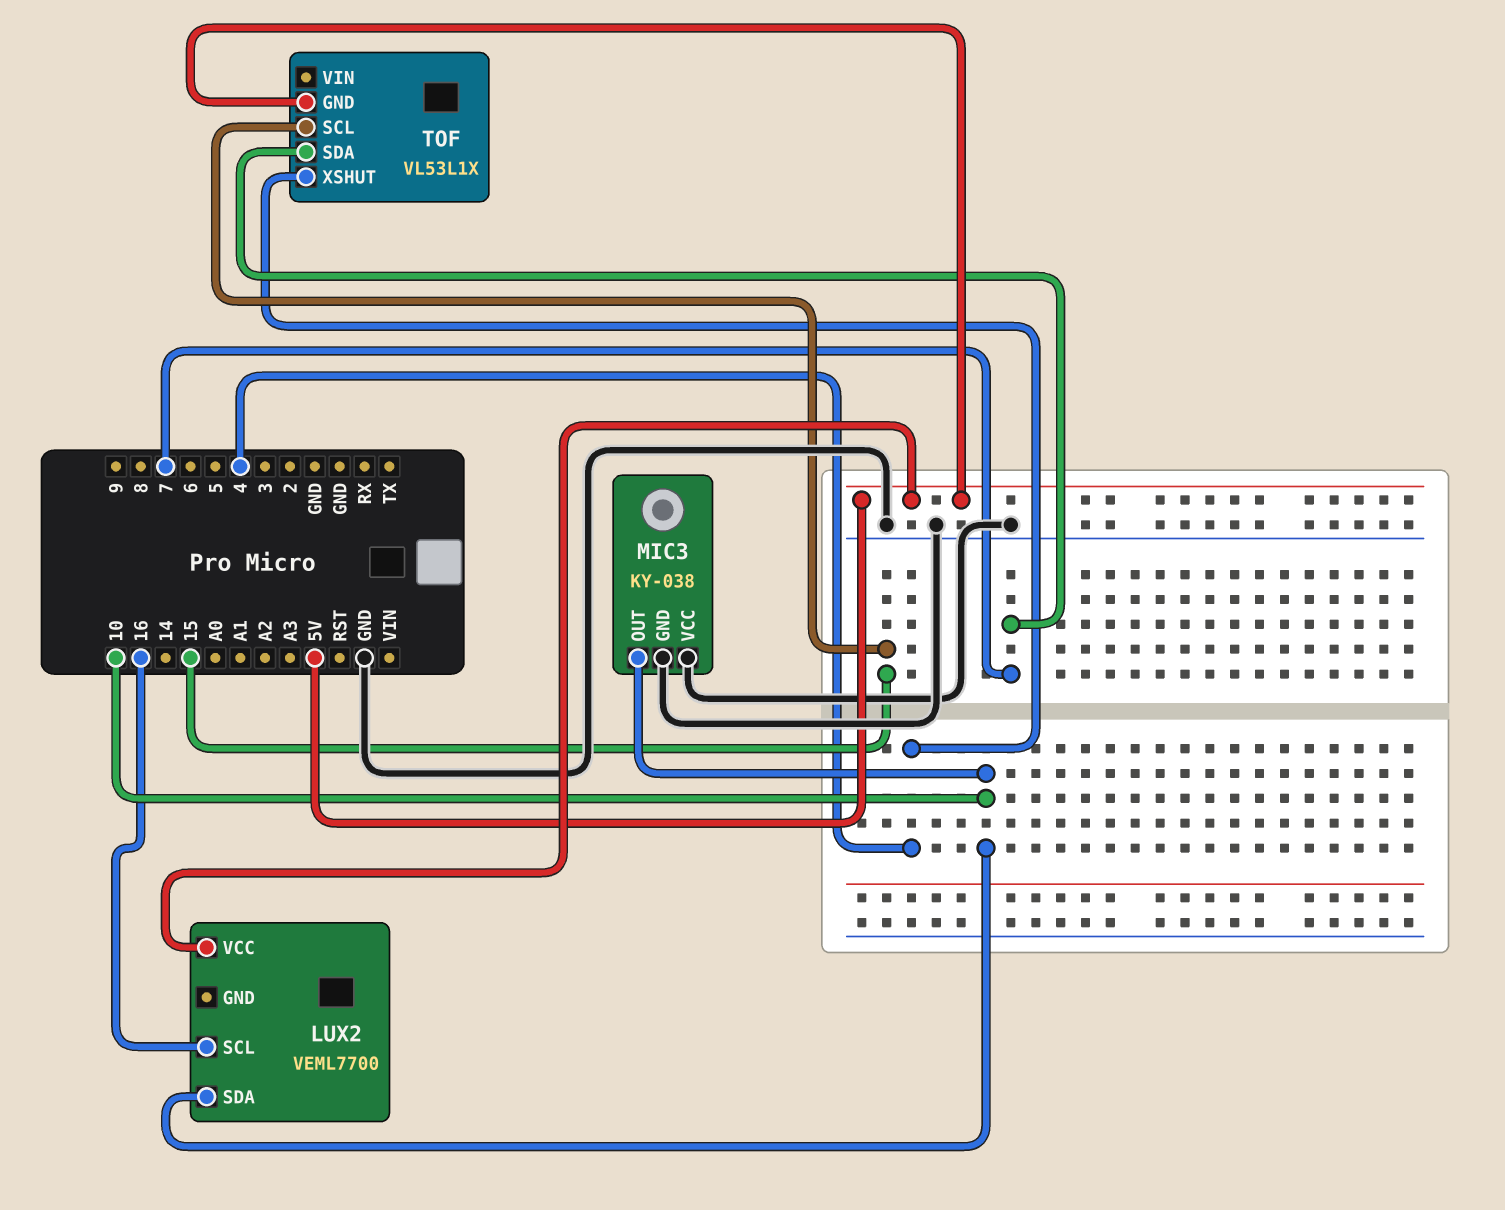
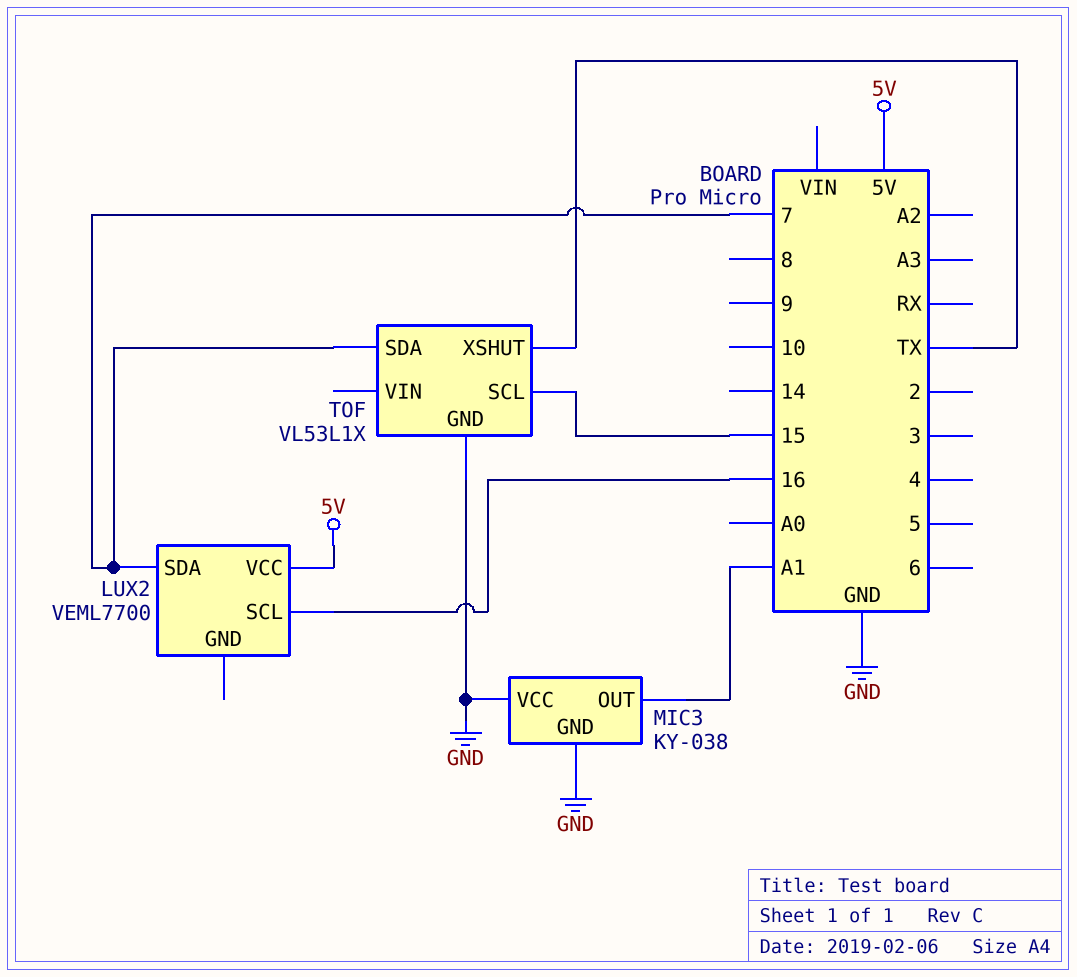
LUX2 pin SDA: 10 -> 7
MIC3 pin OUT: 10 -> A1
TOF pin GND: 5V -> GND
TOF pin XSHUT: 4 -> TX

